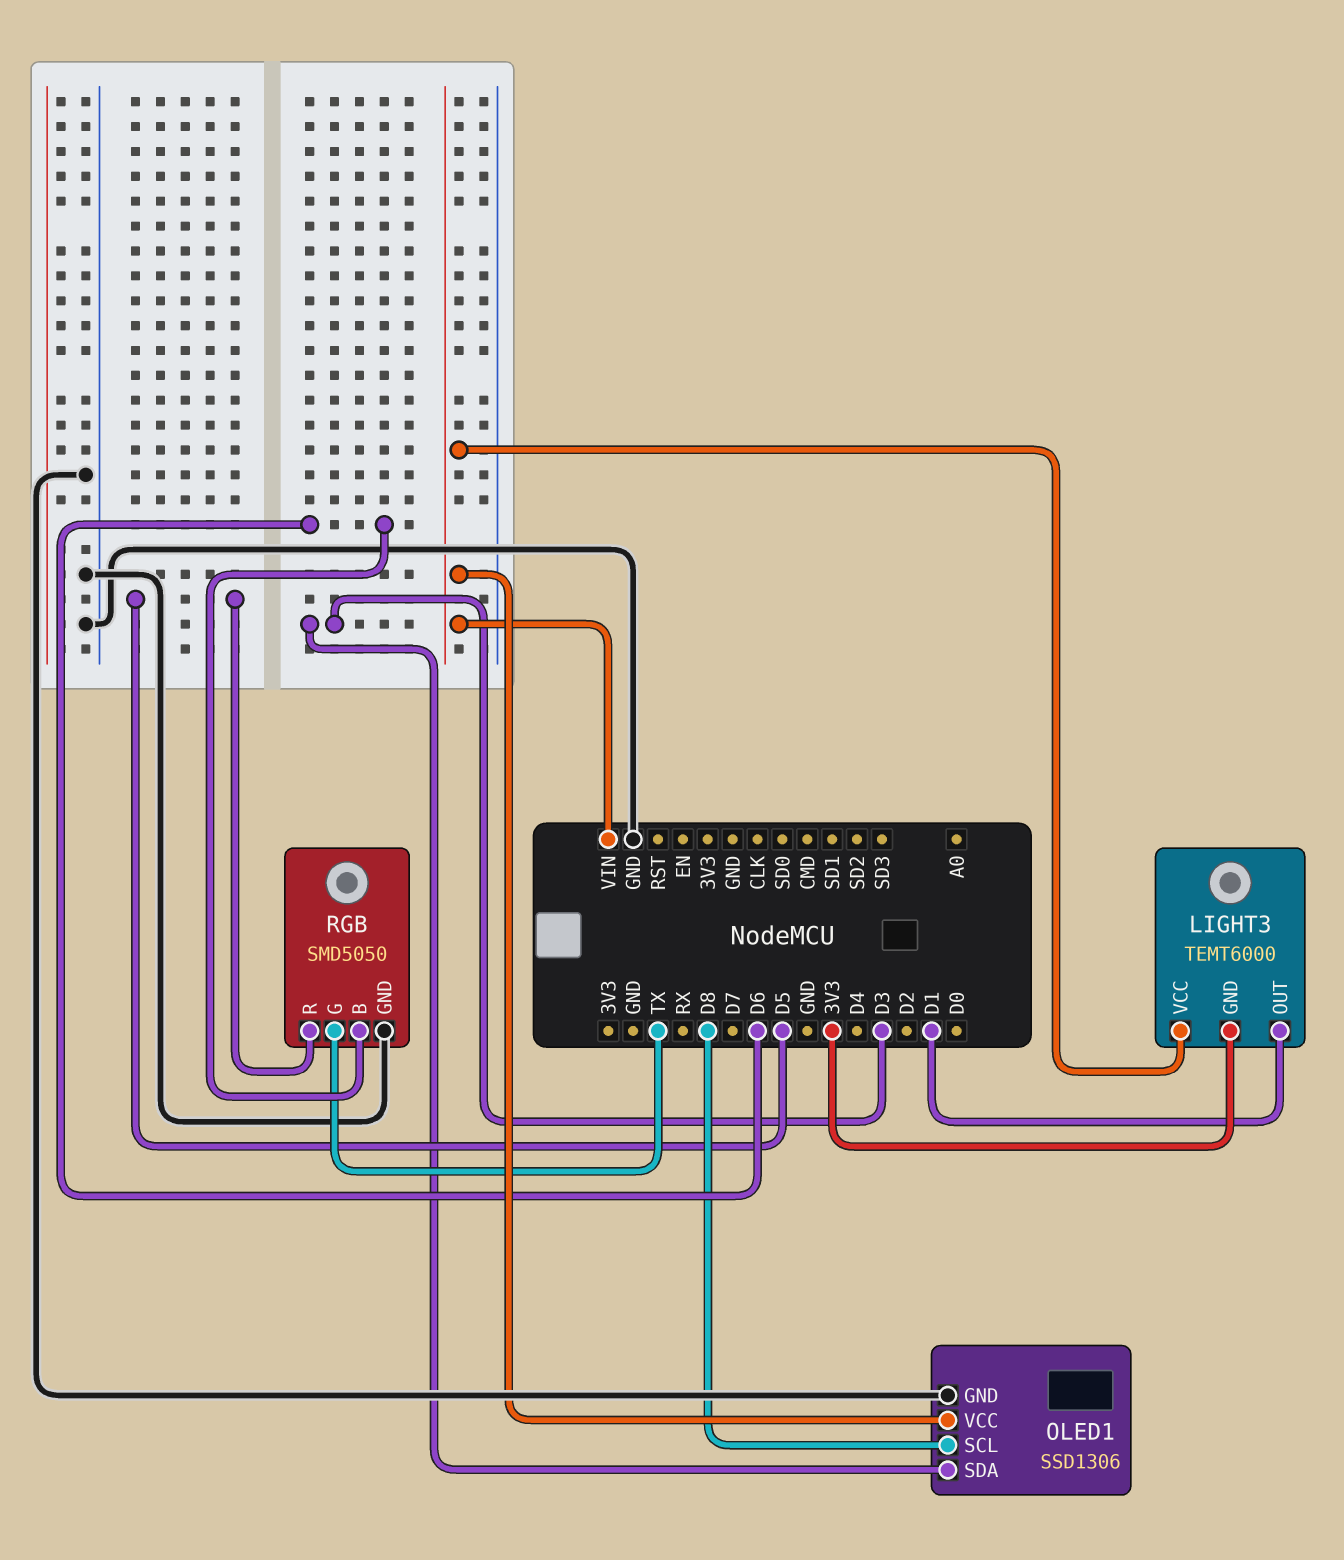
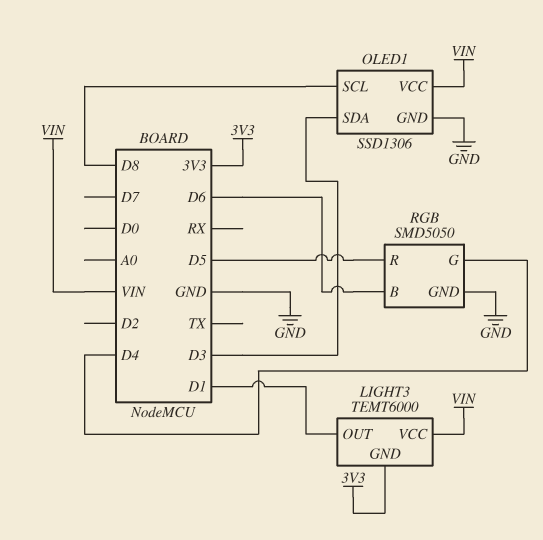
RGB pin G: TX -> D4

